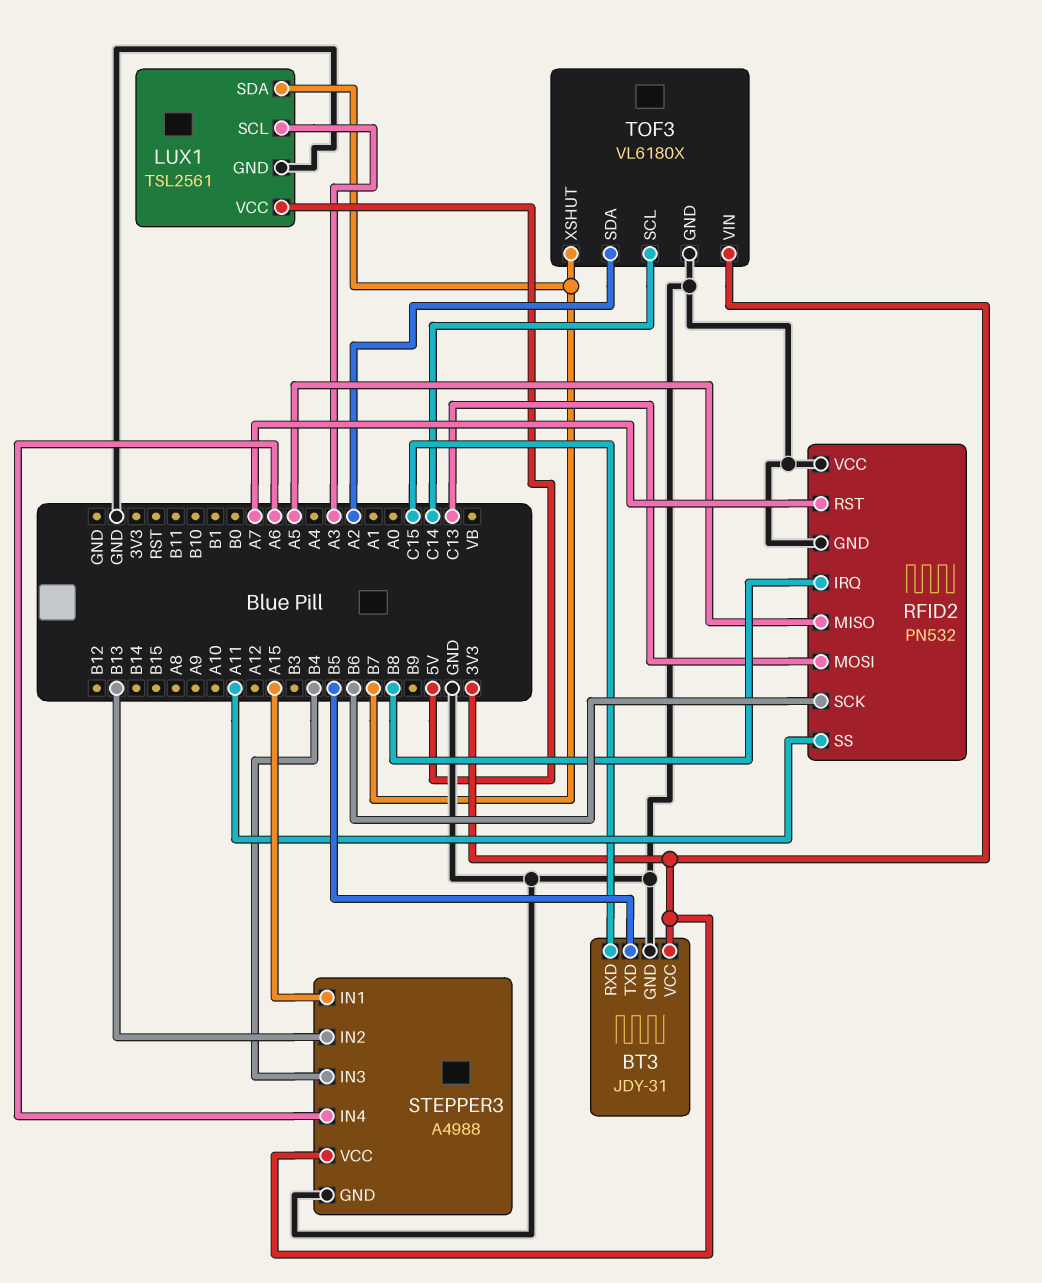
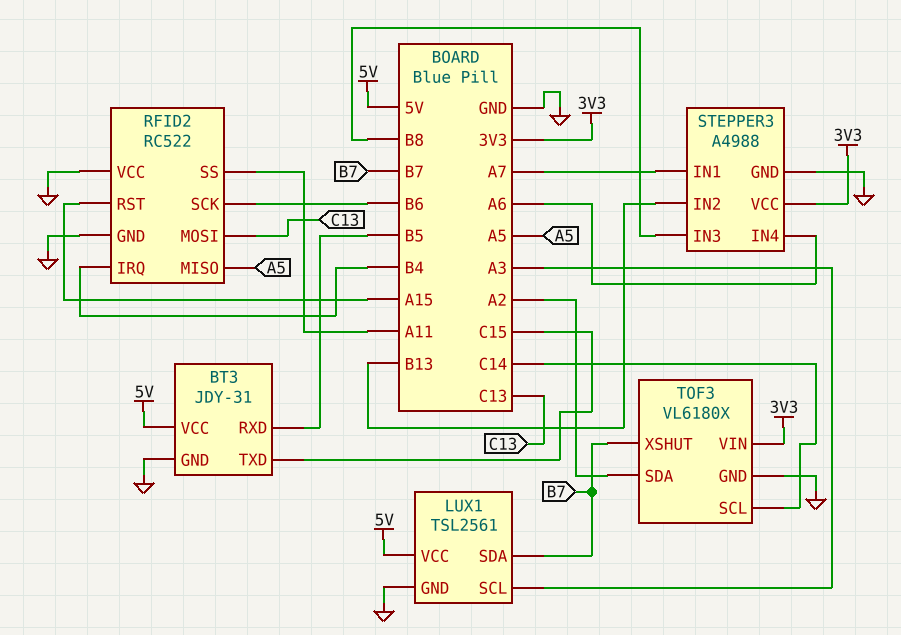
BT3 pin RXD: C15 -> B5
BT3 pin TXD: B5 -> C15
BT3 pin VCC: 3V3 -> 5V
RFID2: PN532 -> RC522
RFID2 pin IRQ: B8 -> B4
RFID2 pin RST: A7 -> A15
STEPPER3 pin IN1: A15 -> A7
STEPPER3 pin IN3: B4 -> B8

